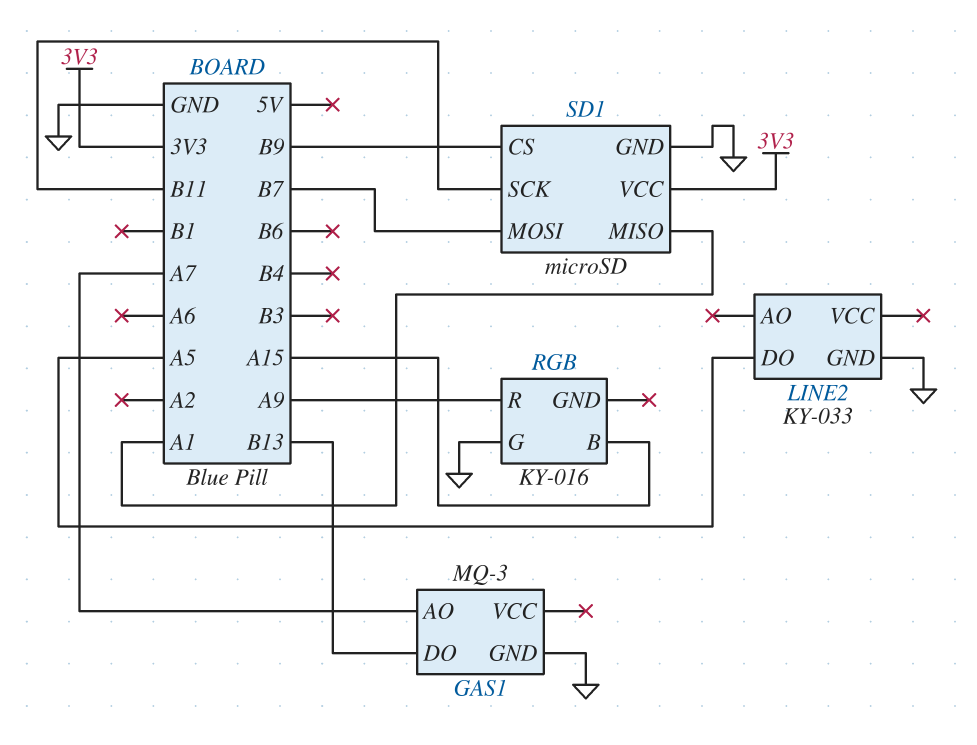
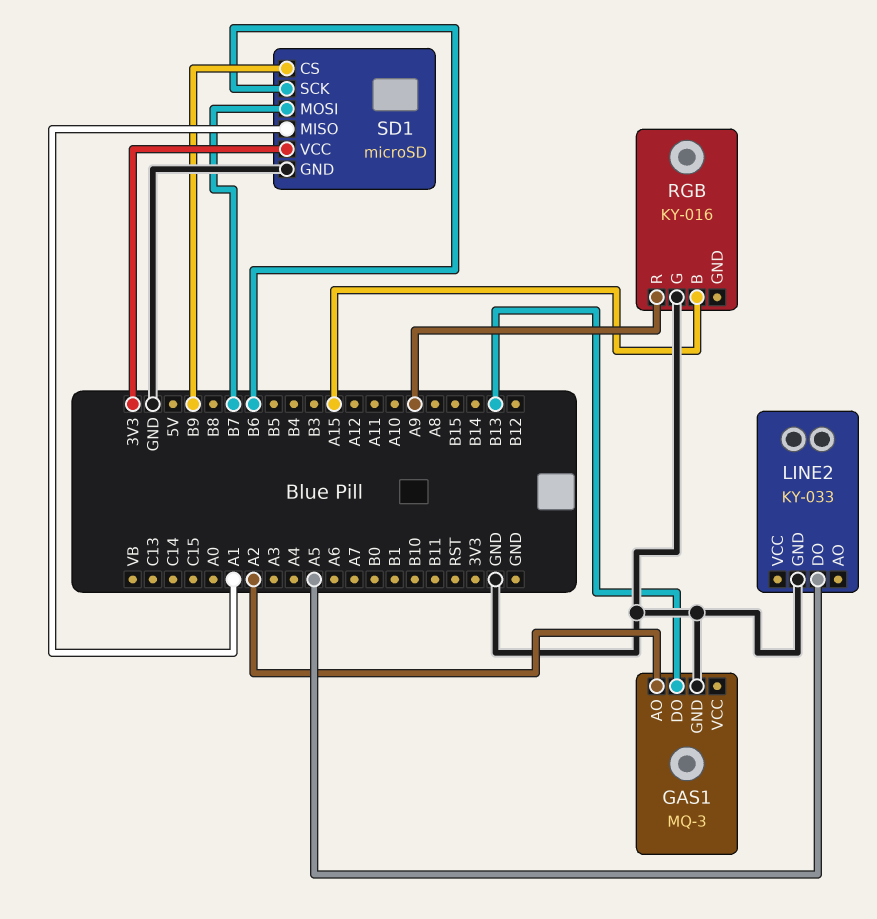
GAS1 pin AO: A7 -> A2
SD1 pin SCK: B11 -> B6

